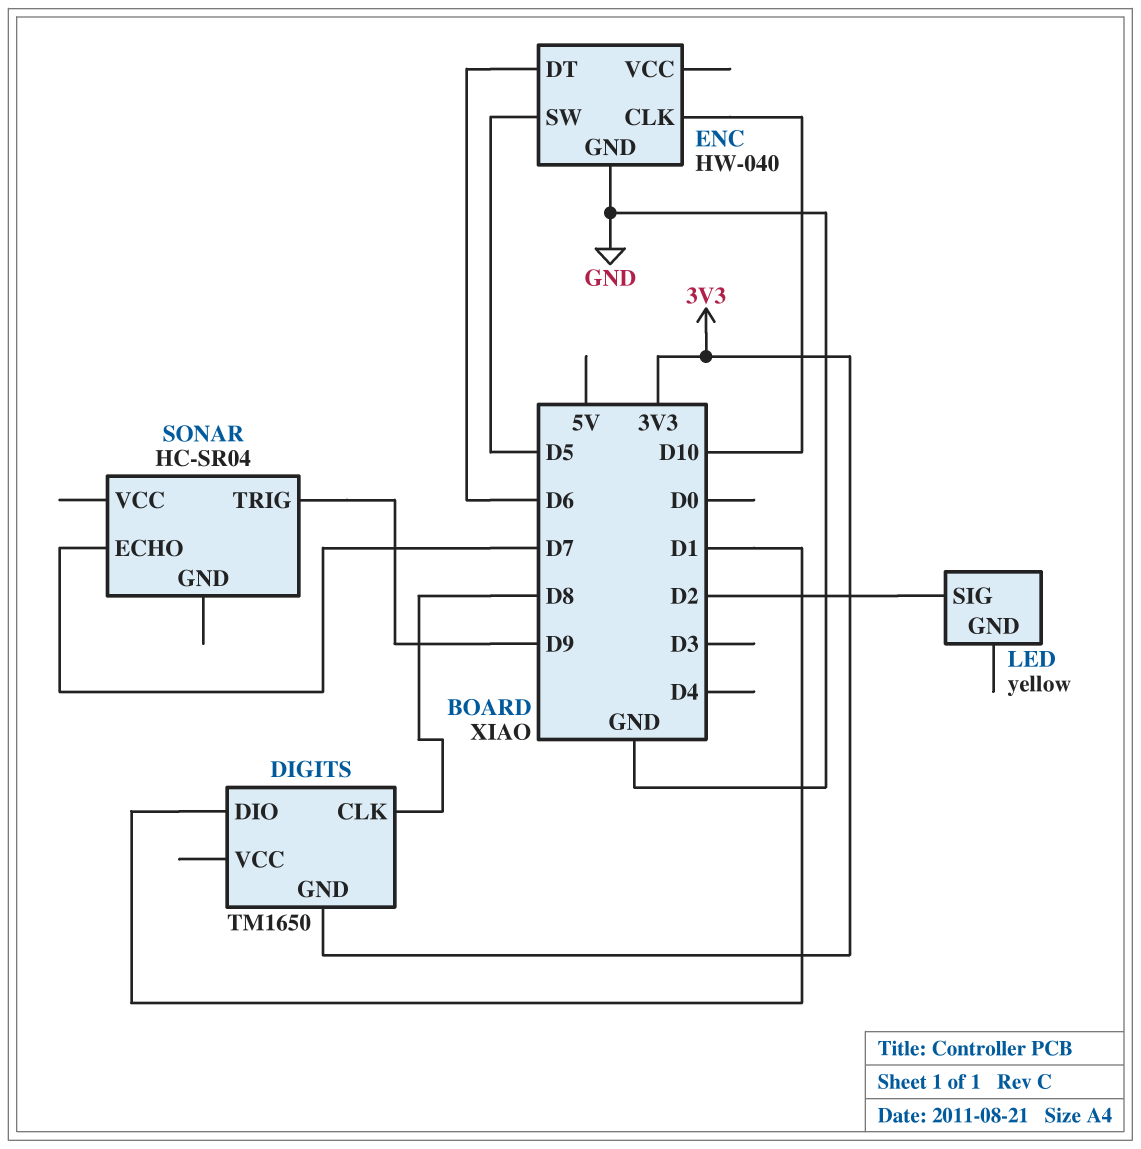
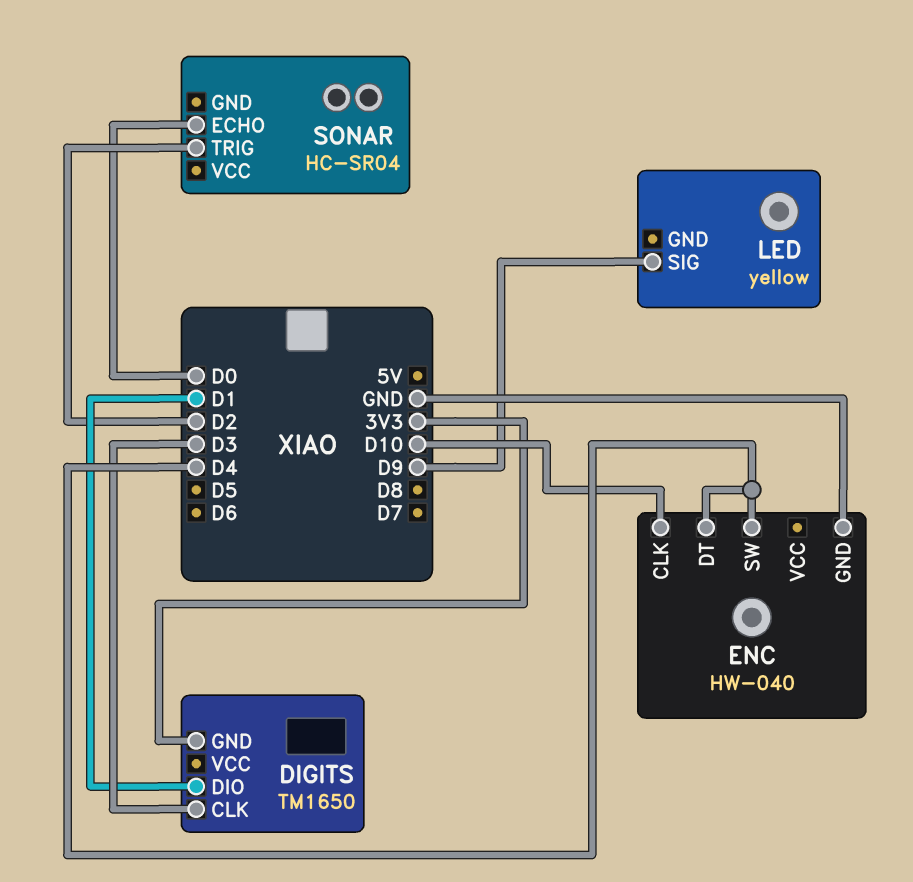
DIGITS pin CLK: D8 -> D3
ENC pin DT: D6 -> D4
ENC pin SW: D5 -> D4
LED pin SIG: D2 -> D9
SONAR pin ECHO: D7 -> D0
SONAR pin TRIG: D9 -> D2

